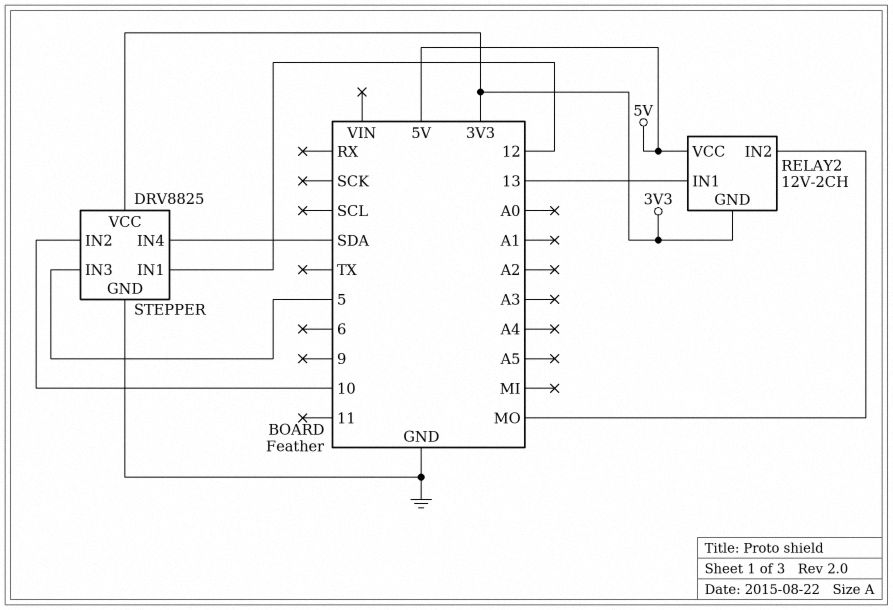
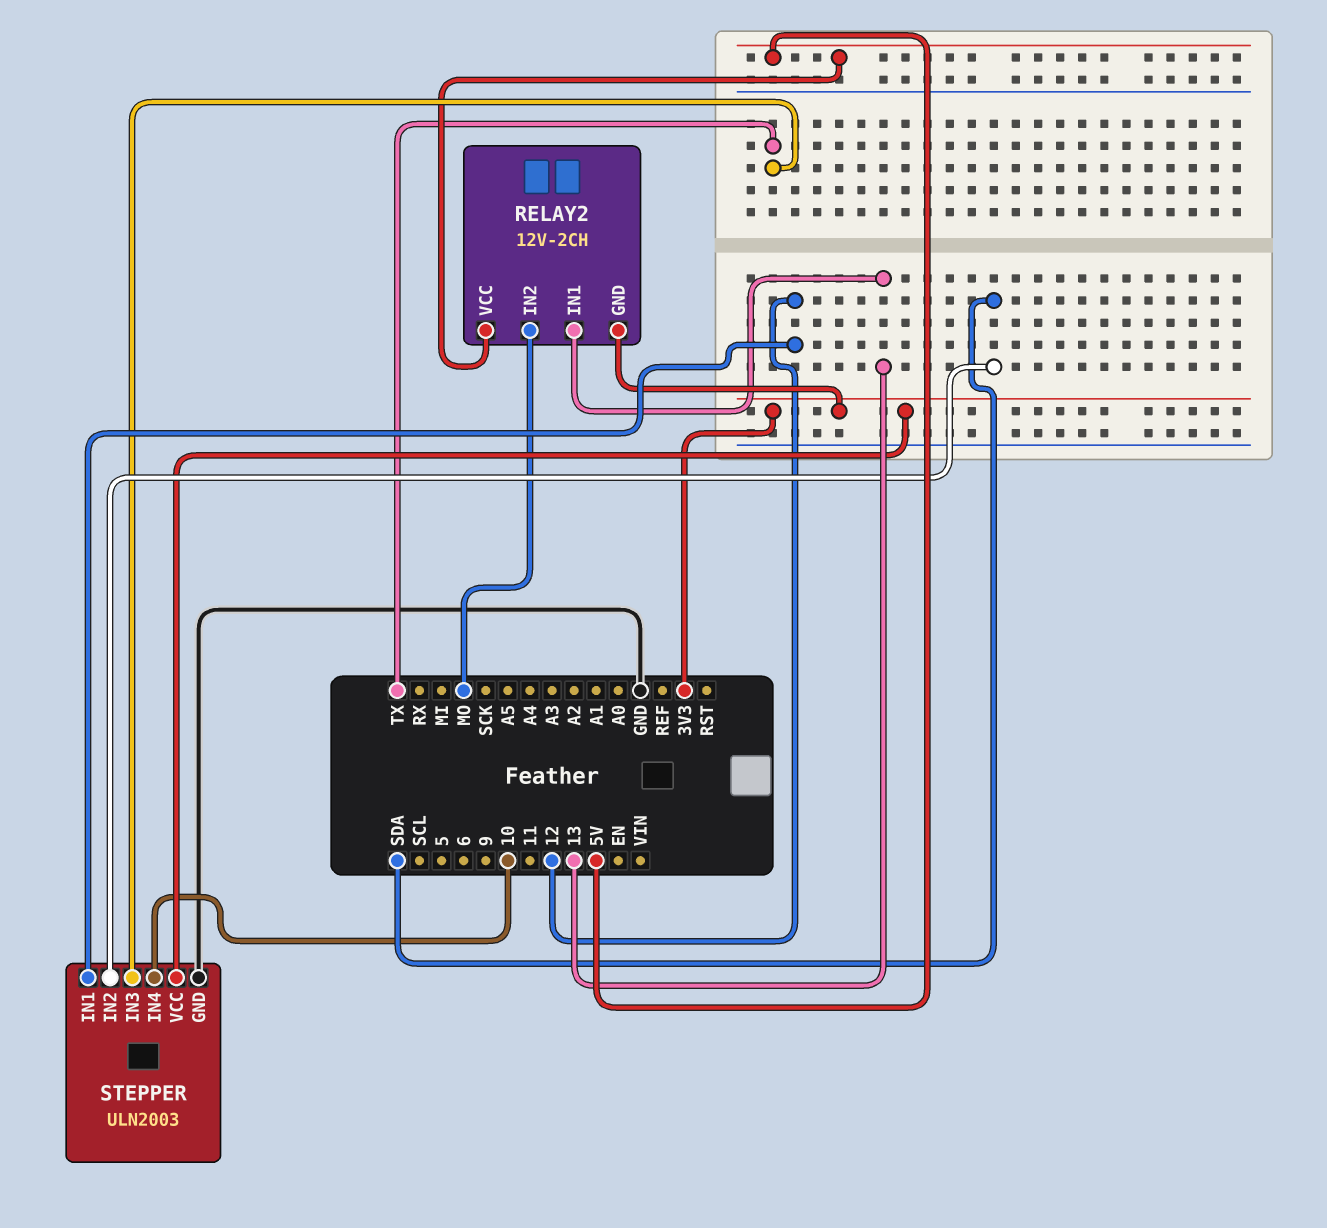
STEPPER: DRV8825 -> ULN2003
STEPPER pin IN2: 10 -> SDA
STEPPER pin IN3: 5 -> TX
STEPPER pin IN4: SDA -> 10

